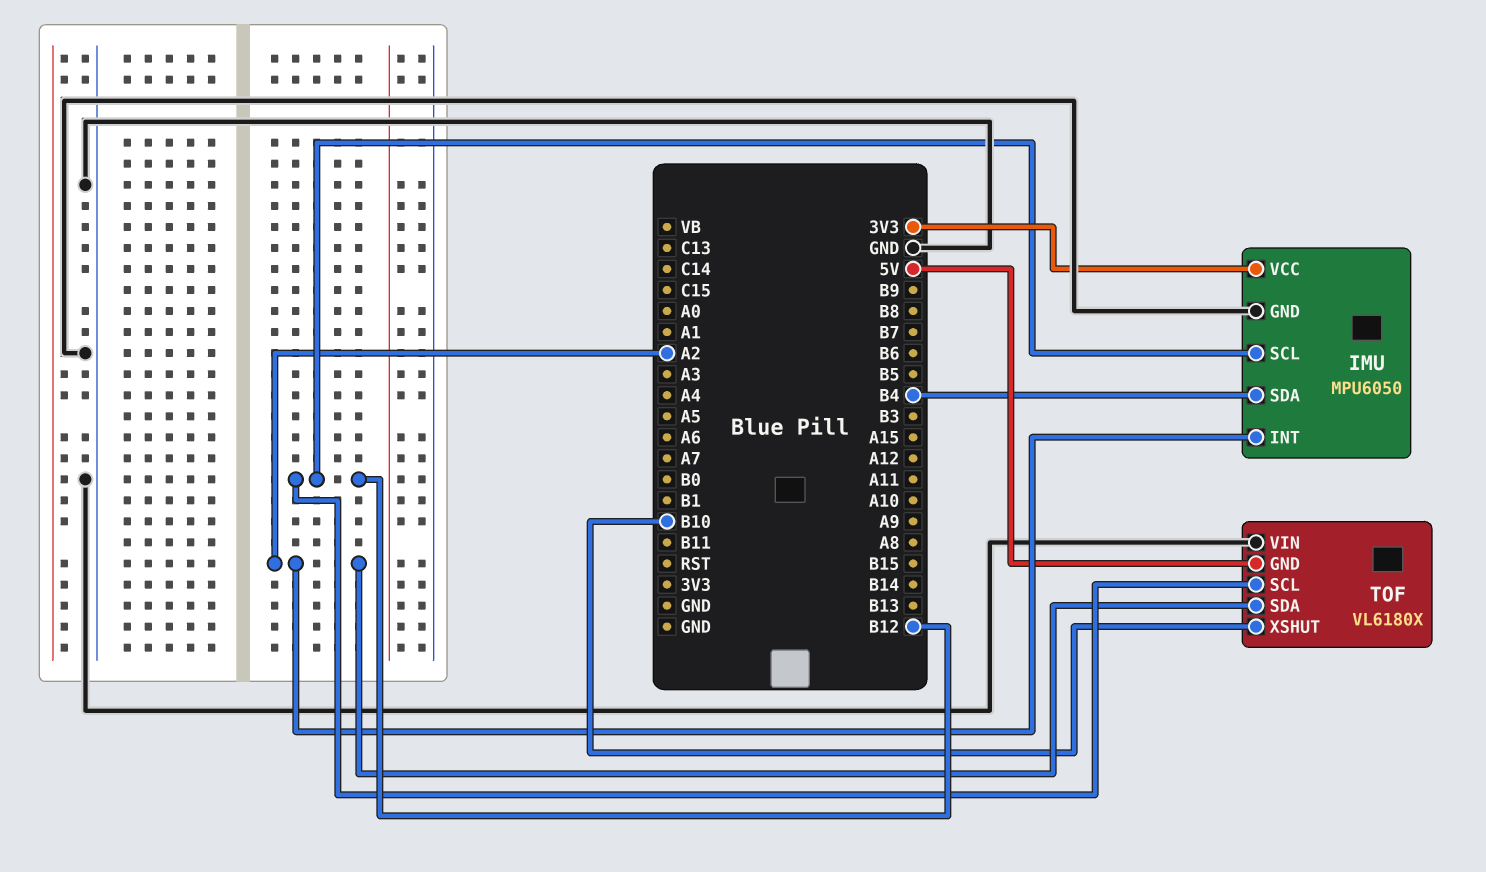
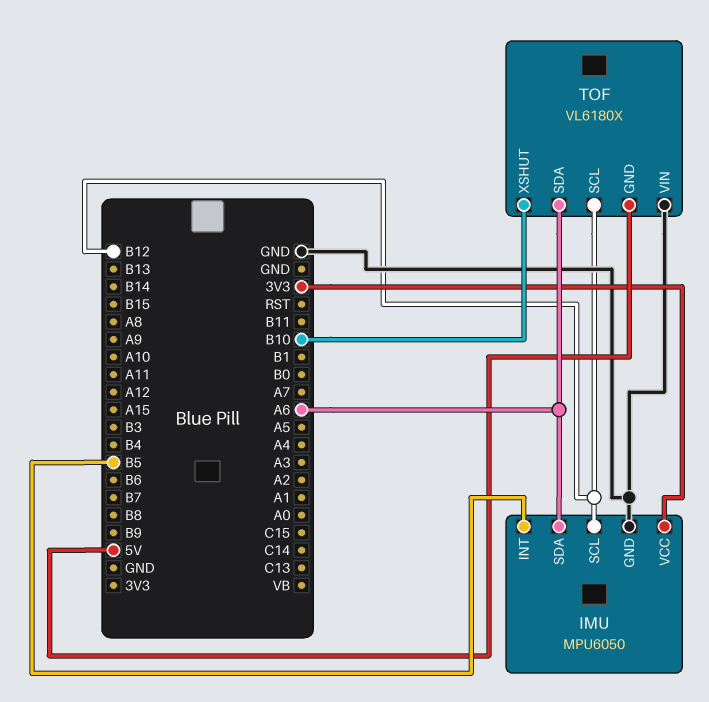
IMU pin INT: A2 -> B5
IMU pin SDA: B4 -> A6
TOF pin SDA: A2 -> A6

